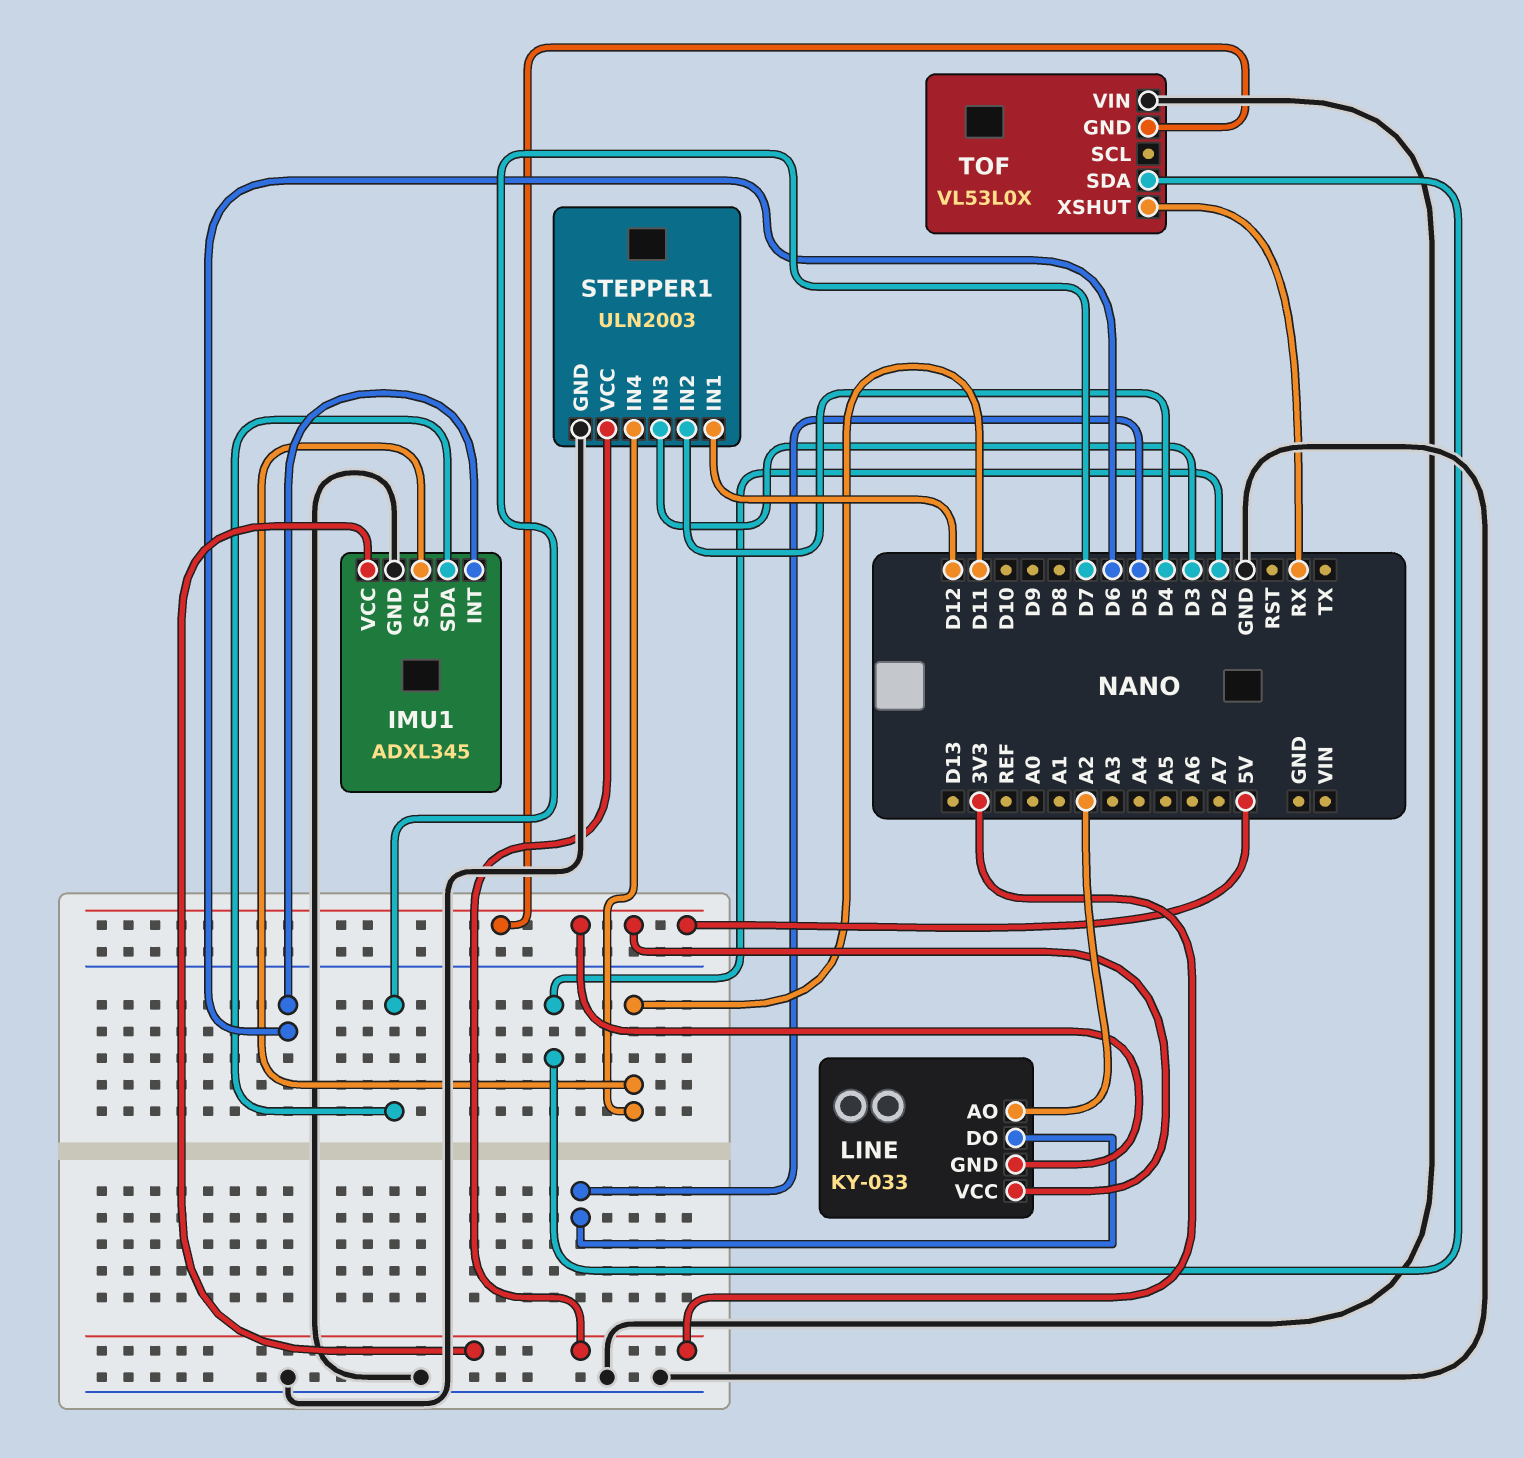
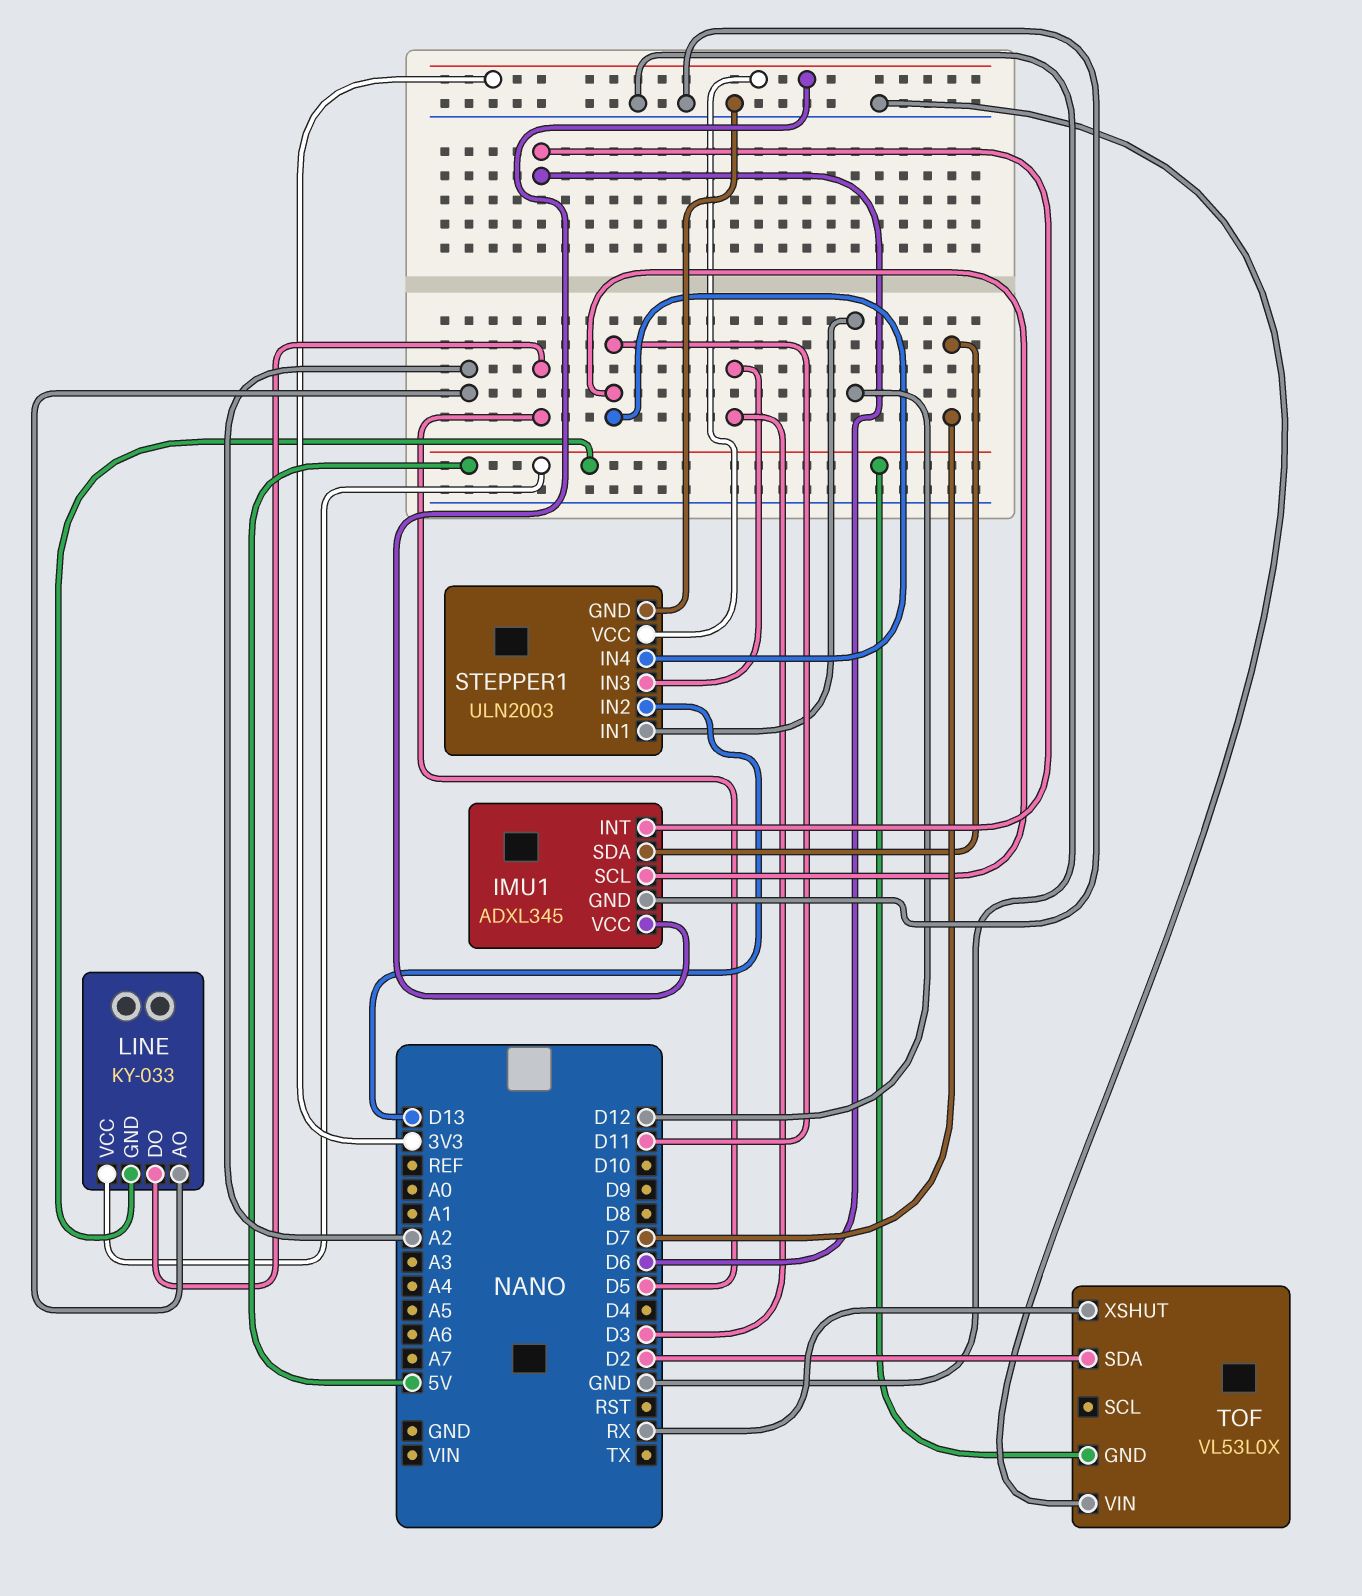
STEPPER1 pin IN2: D4 -> D13

